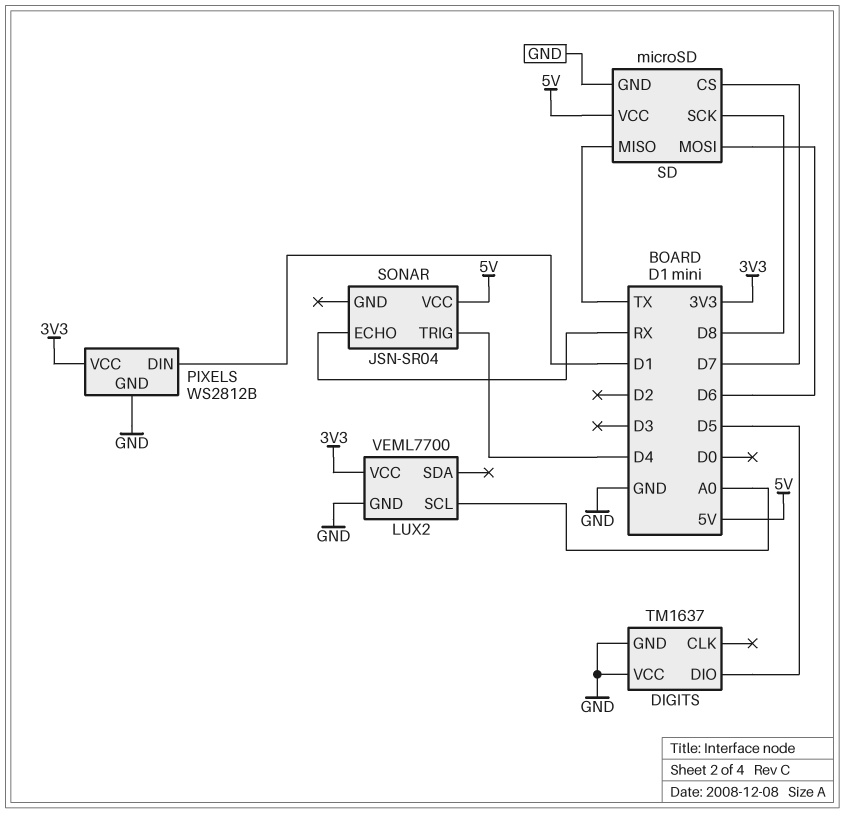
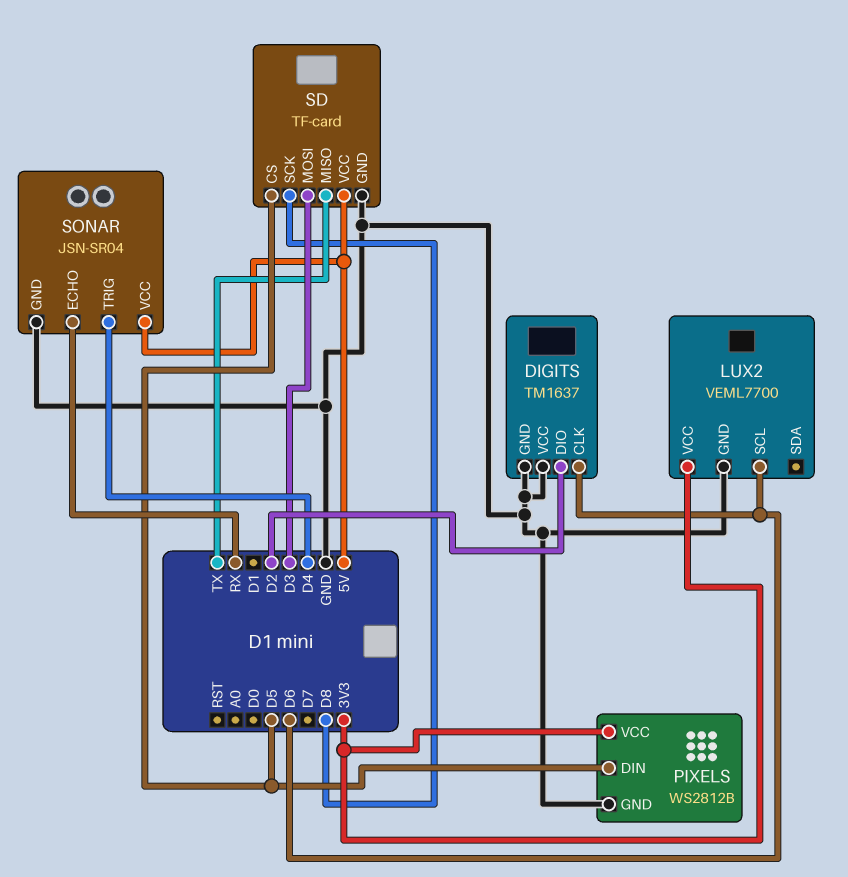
DIGITS pin CLK: none -> D6
DIGITS pin DIO: D5 -> D2
LUX2 pin SCL: A0 -> D6
PIXELS pin DIN: D1 -> D5
SD: microSD -> TF-card
SD pin CS: D7 -> D5
SD pin MOSI: D6 -> D3
SONAR pin GND: none -> GND

